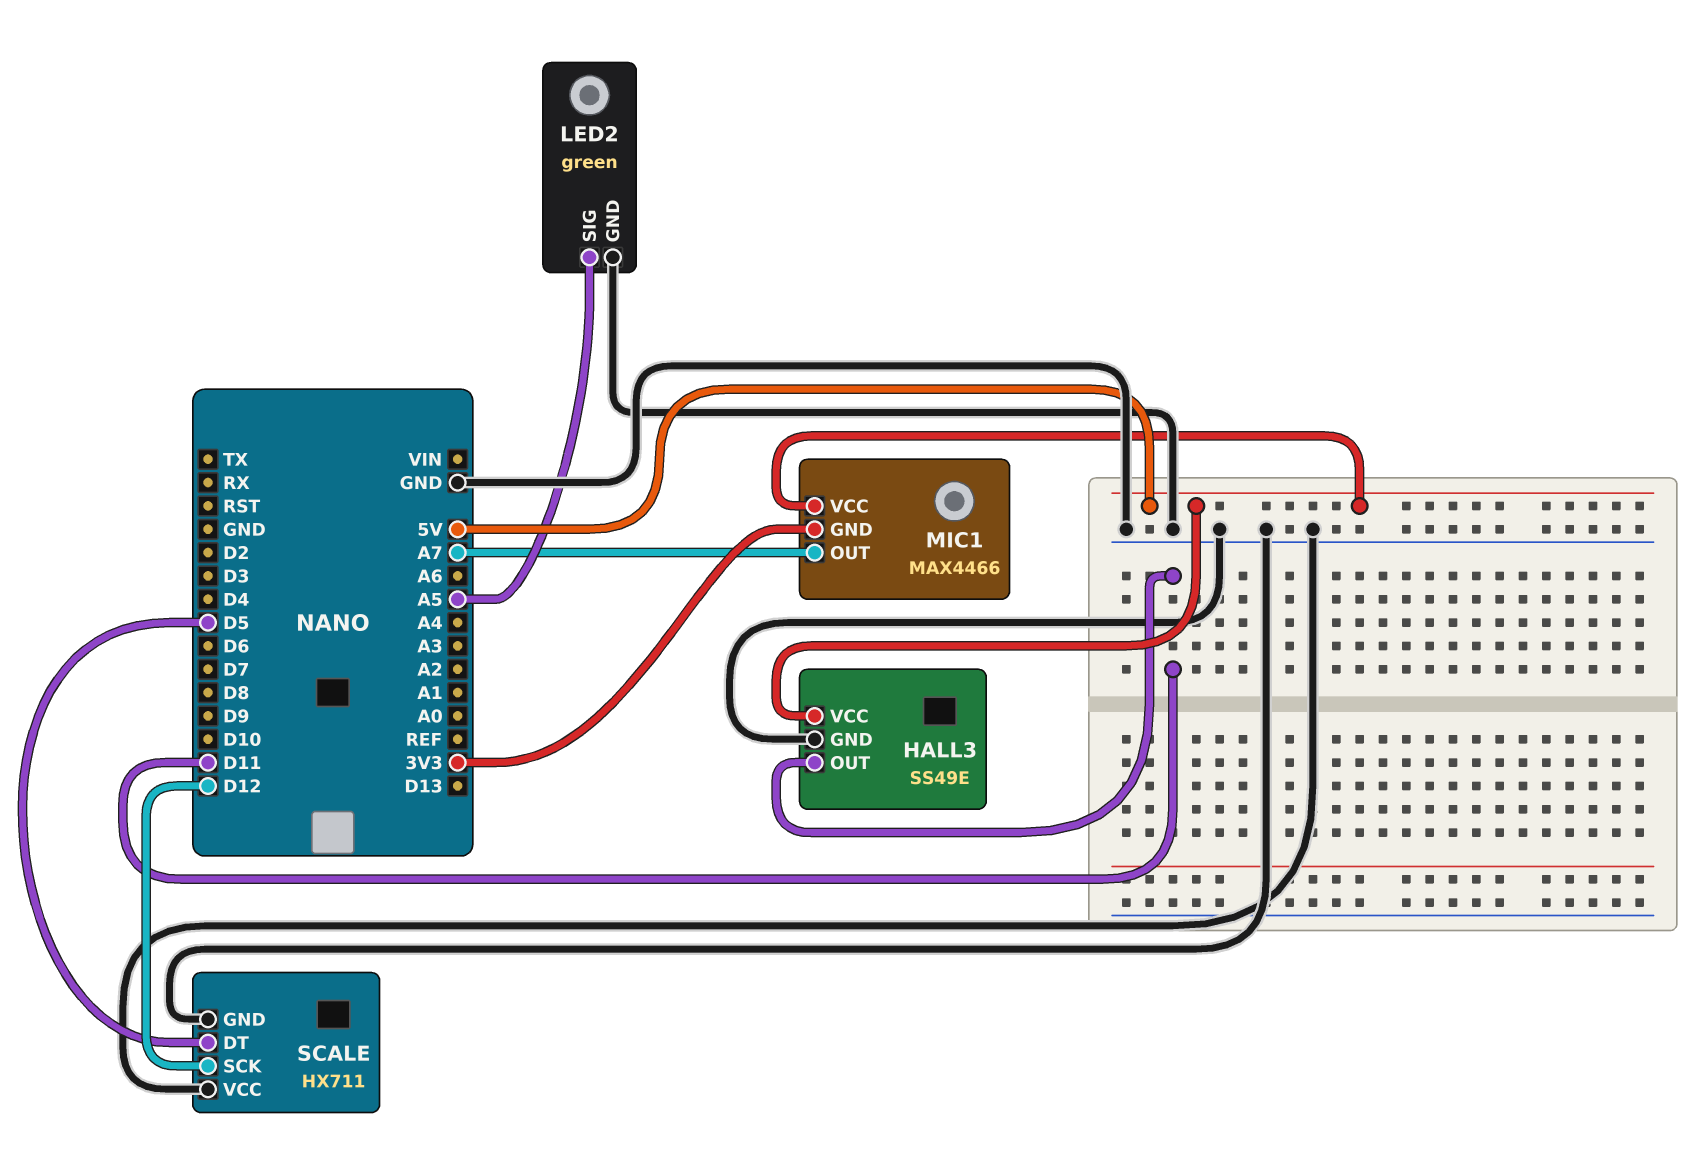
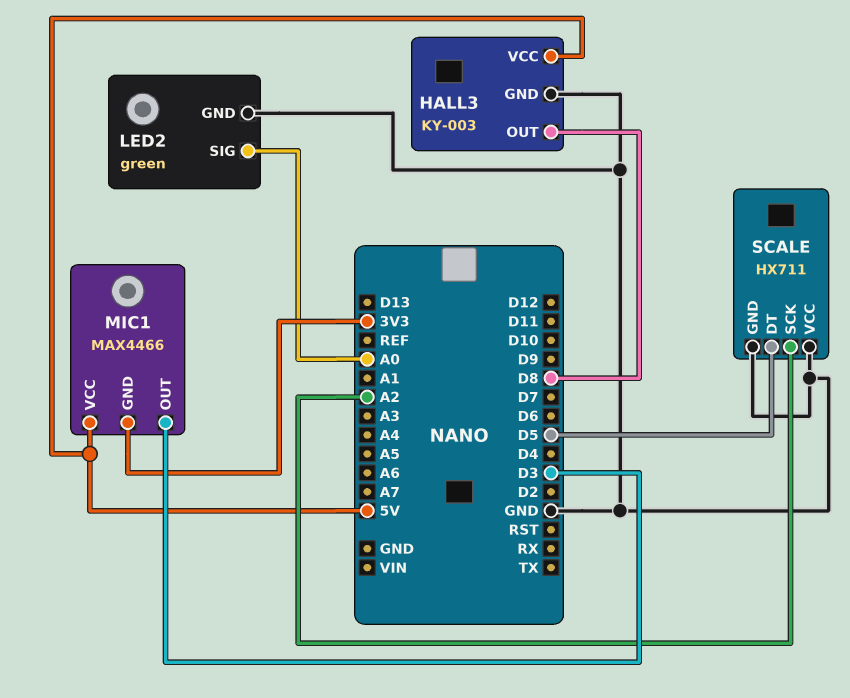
HALL3: SS49E -> KY-003
HALL3 pin OUT: D11 -> D8
LED2 pin SIG: A5 -> A0
MIC1 pin OUT: A7 -> D3
SCALE pin SCK: D12 -> A2

